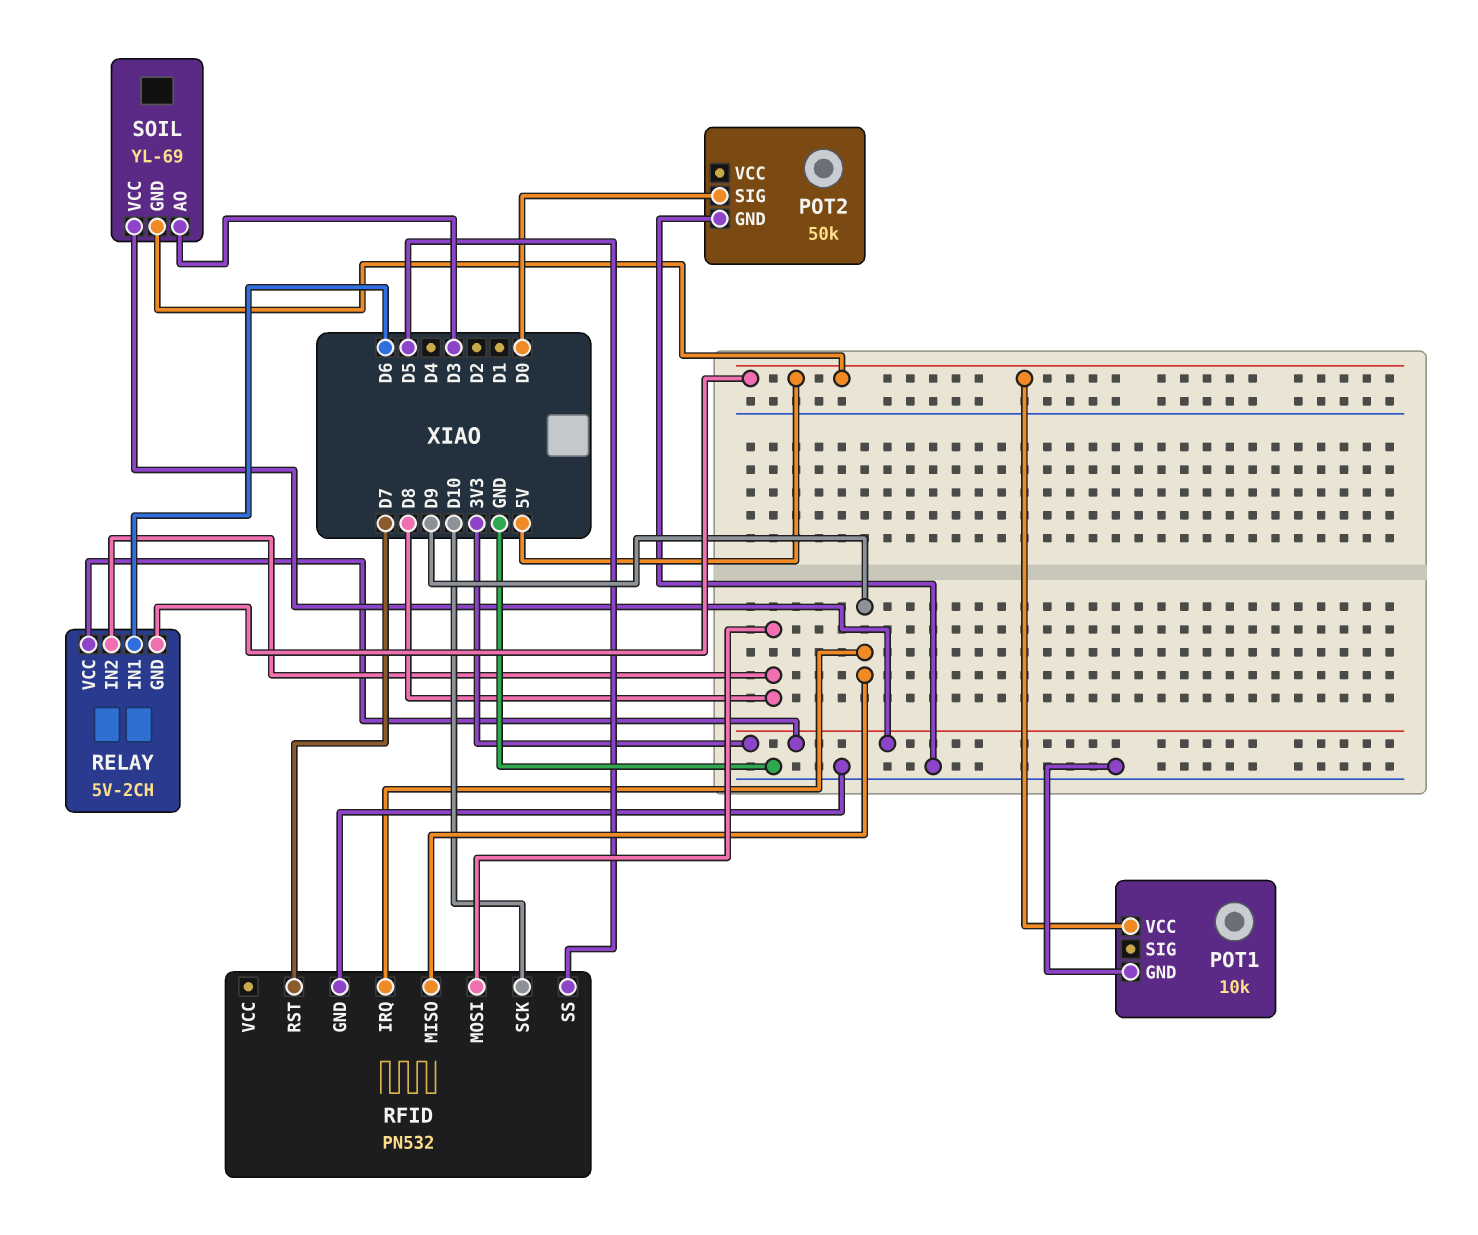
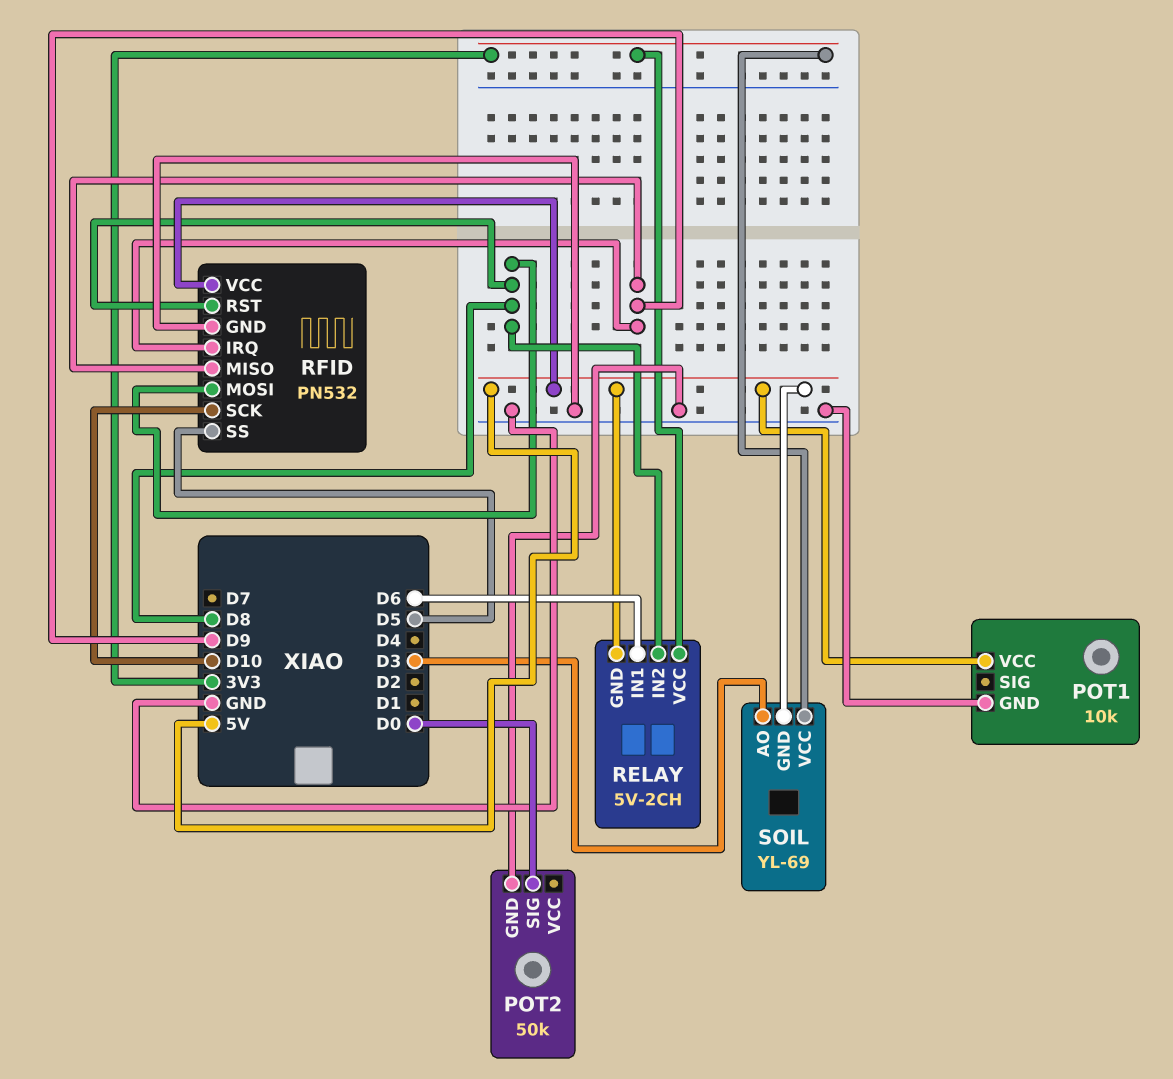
RFID pin RST: D7 -> D8
RFID pin VCC: none -> 5V

